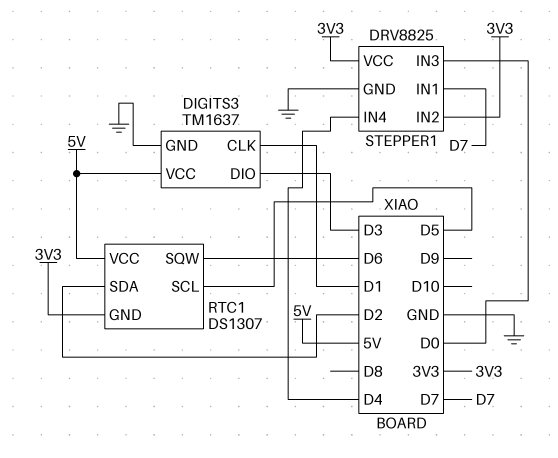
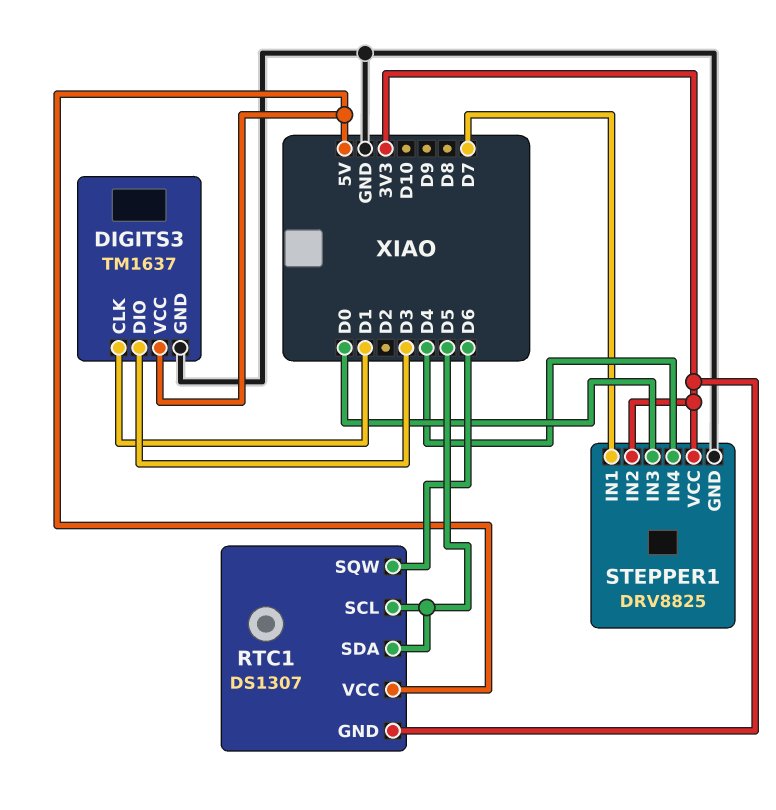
RTC1 pin SDA: D2 -> D5

